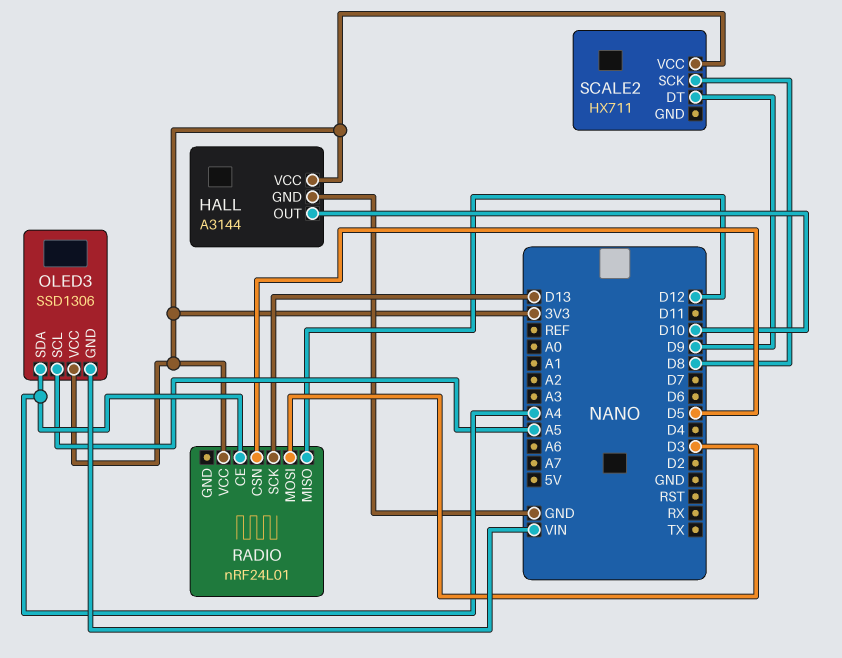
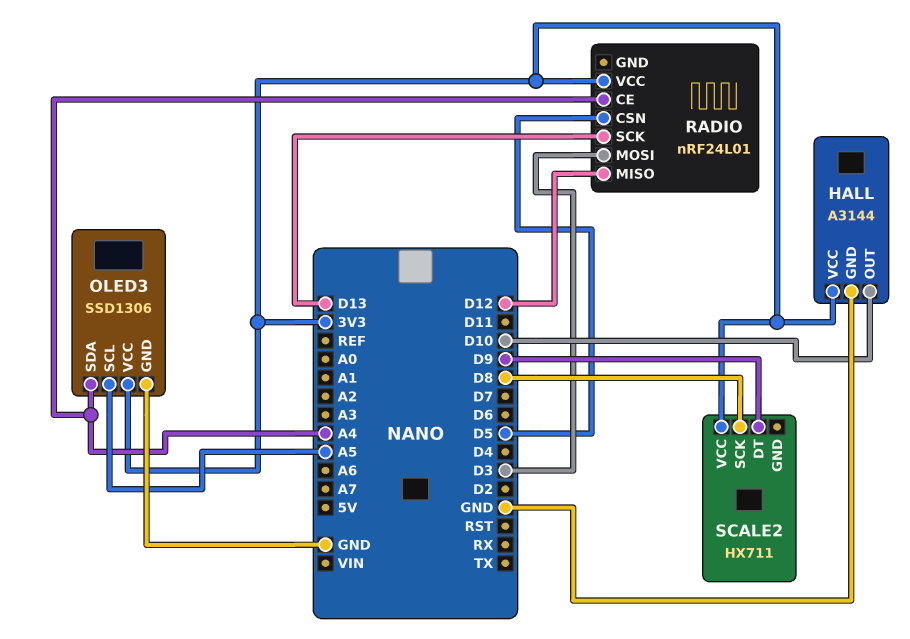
OLED3 pin GND: VIN -> GND

